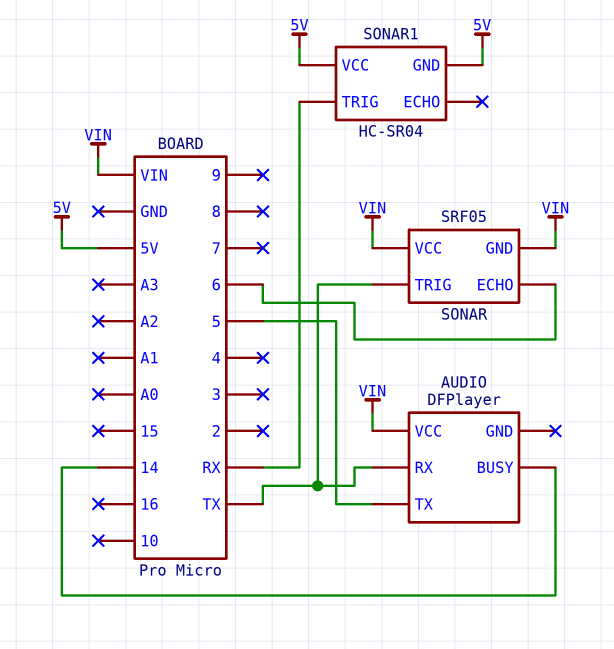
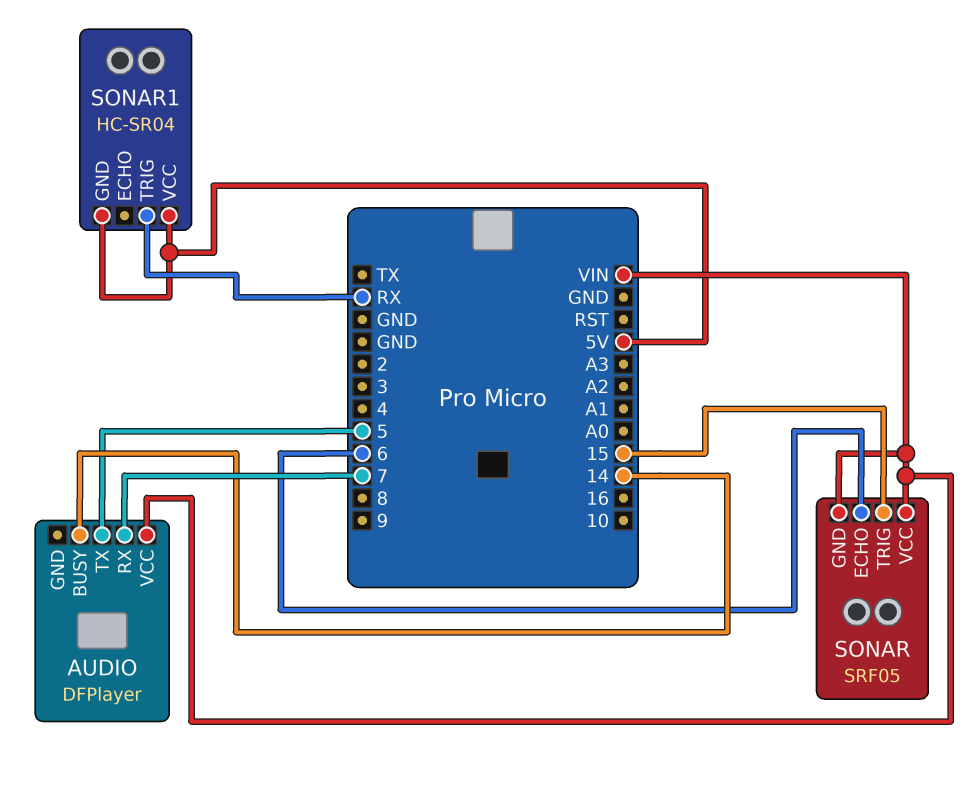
AUDIO pin RX: TX -> 7
SONAR pin TRIG: TX -> 15

